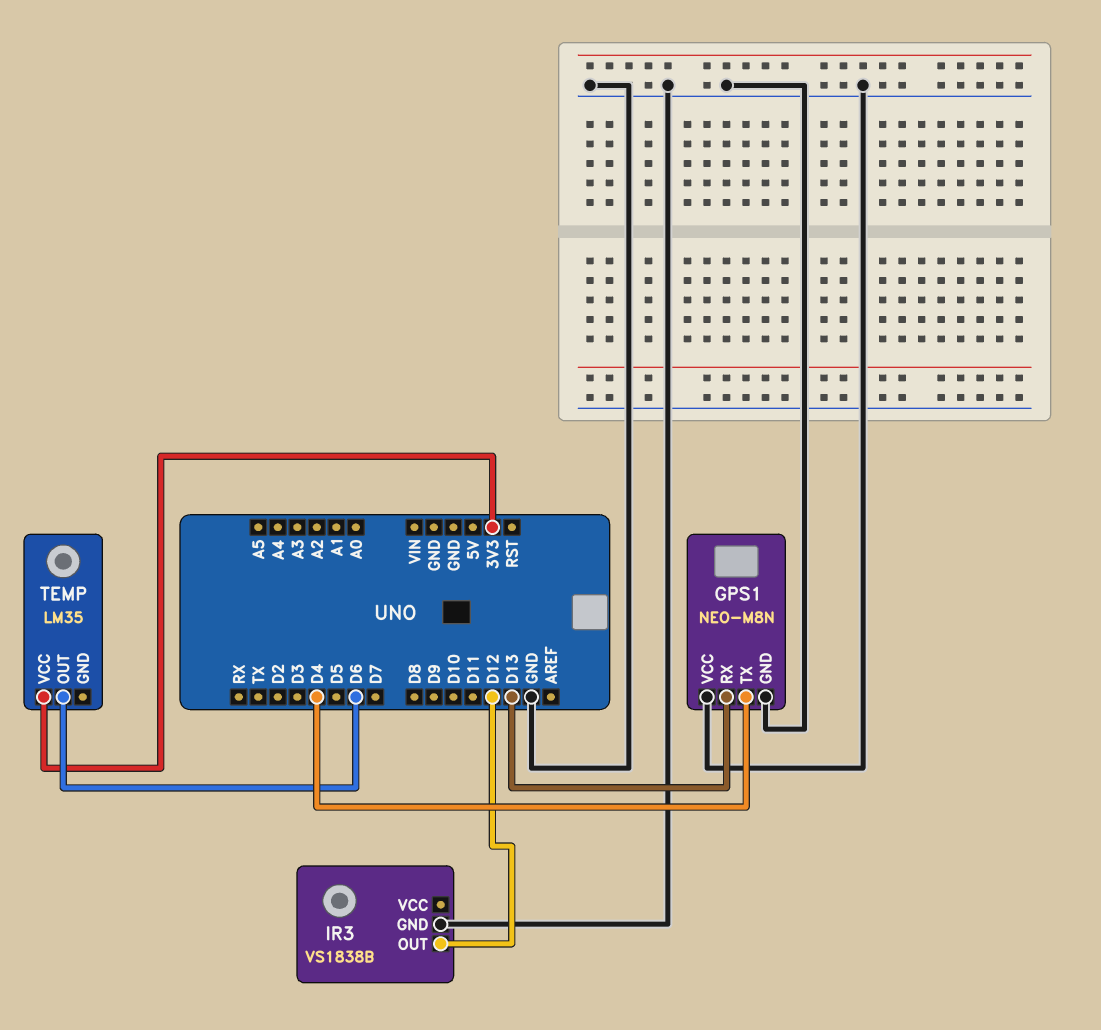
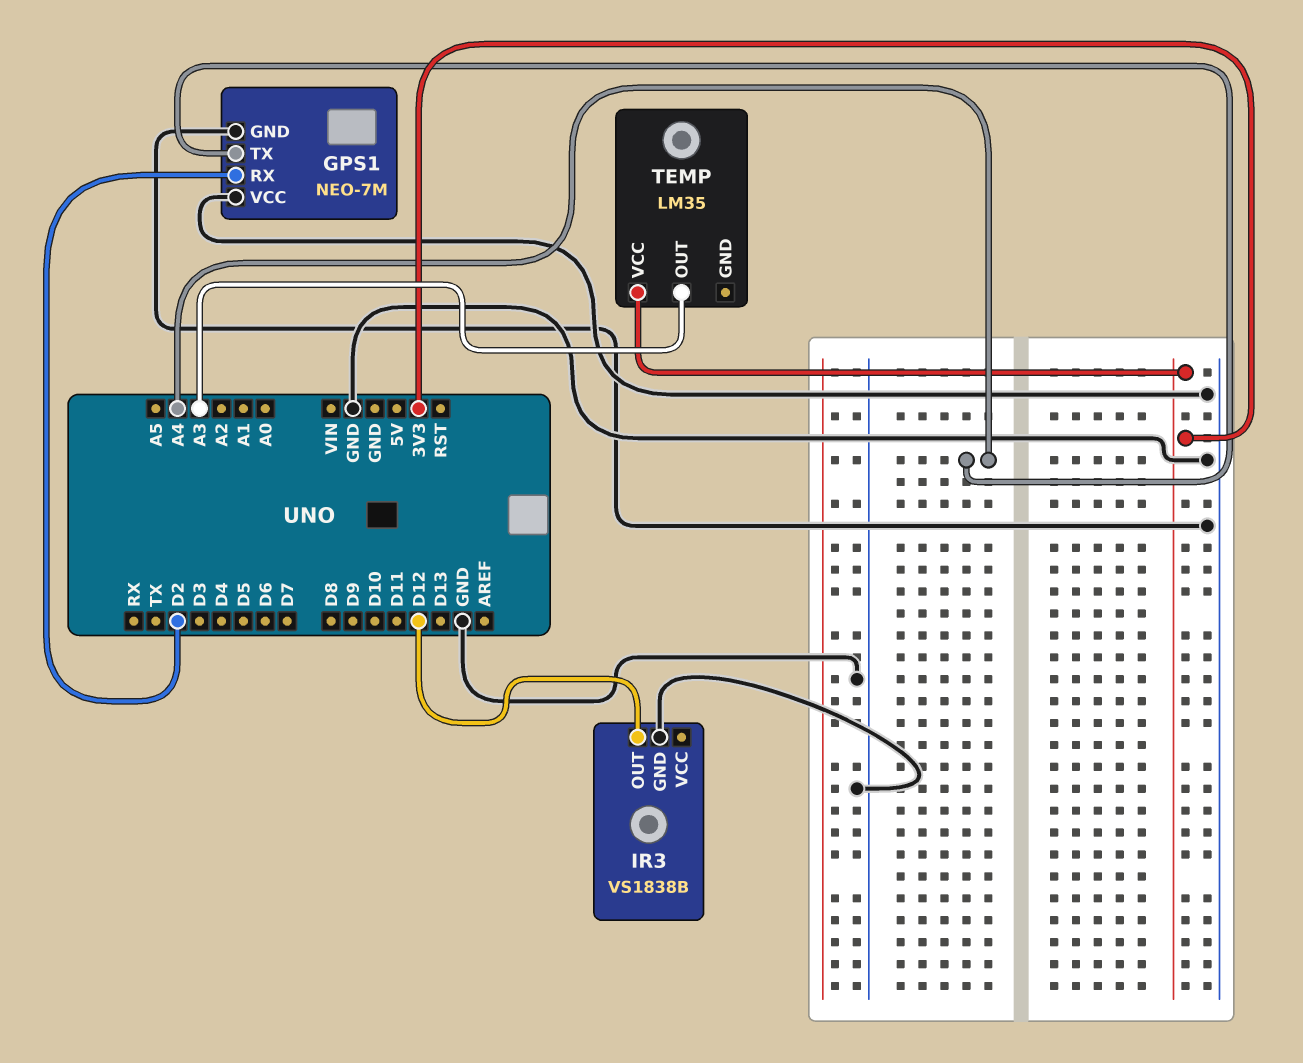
GPS1: NEO-M8N -> NEO-7M
GPS1 pin RX: D13 -> D2
GPS1 pin TX: D4 -> A4
TEMP pin OUT: D6 -> A3

